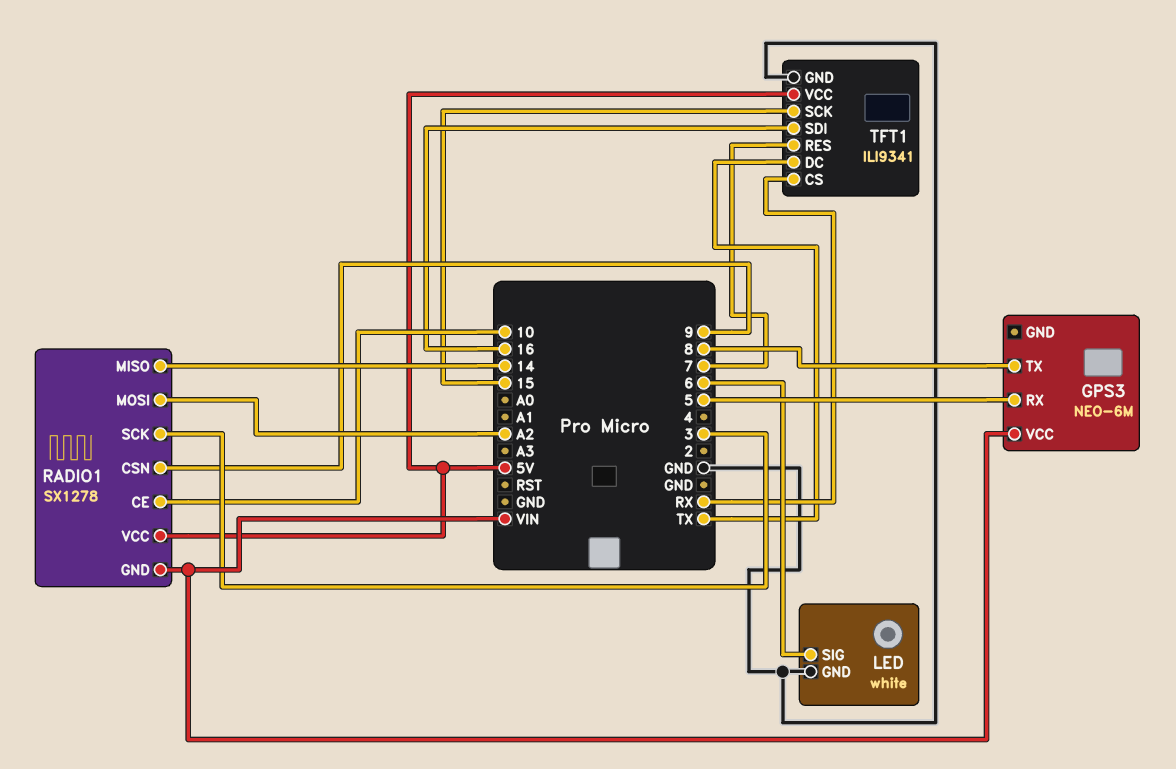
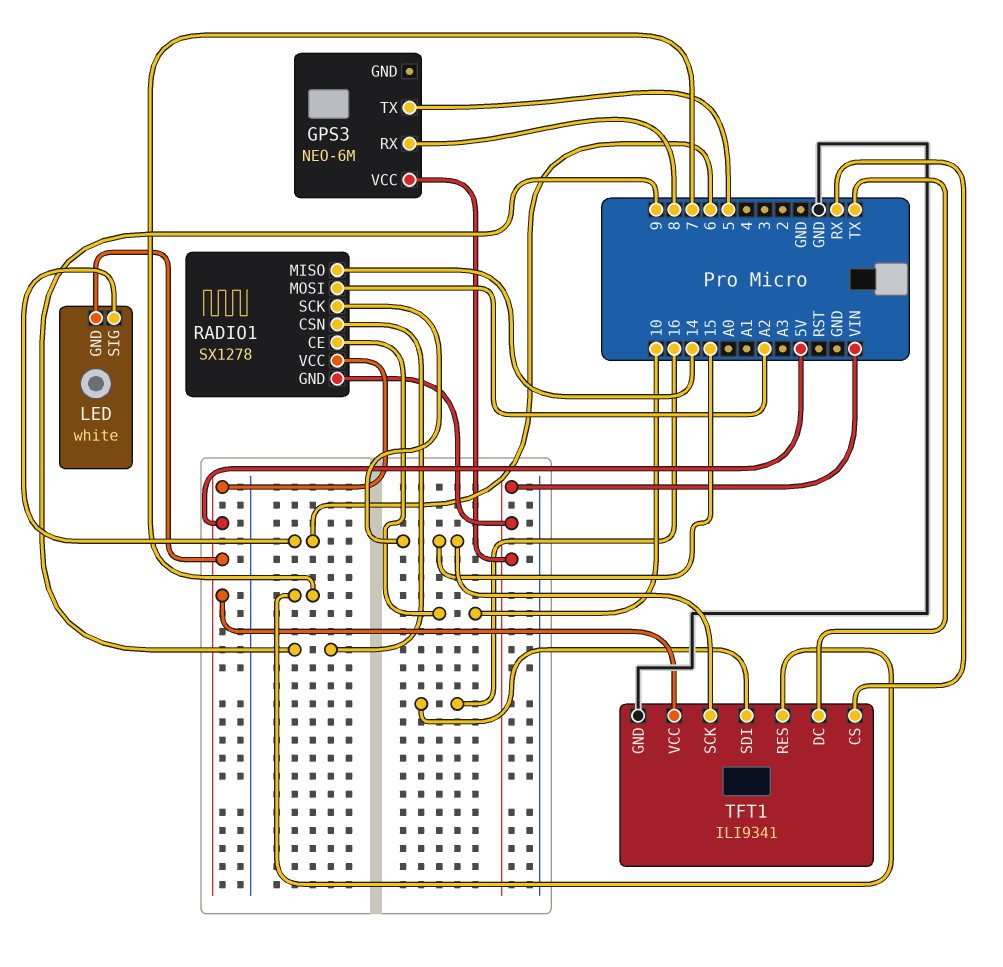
GPS3 pin RX: 5 -> 8
GPS3 pin TX: 8 -> 5
LED pin GND: GND -> 5V
RADIO1 pin SCK: 3 -> 15

